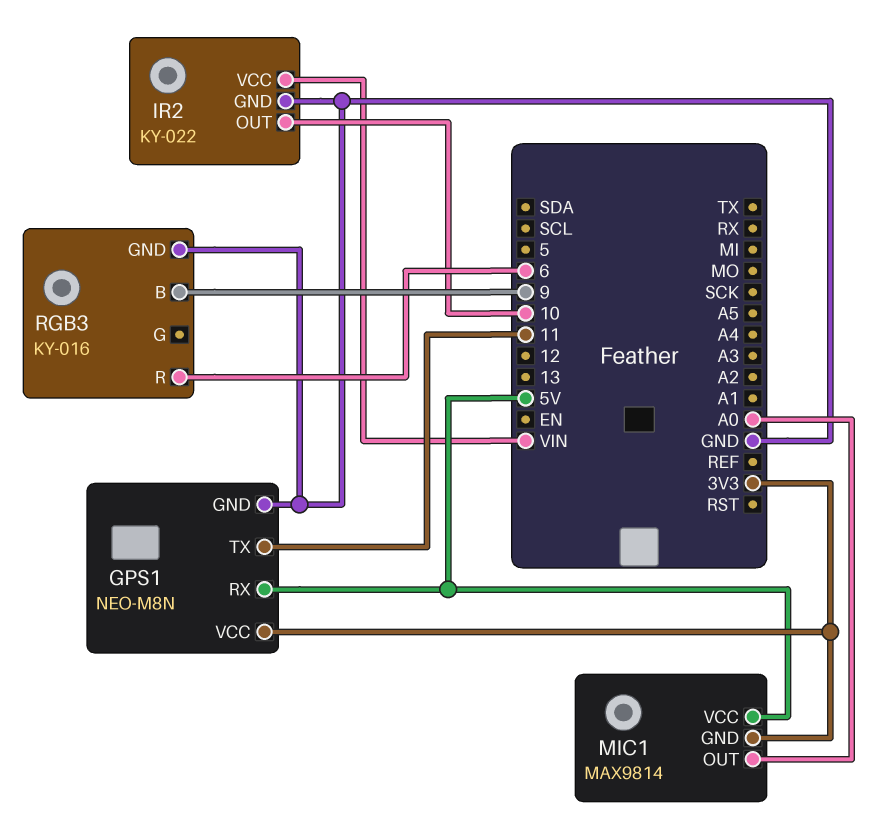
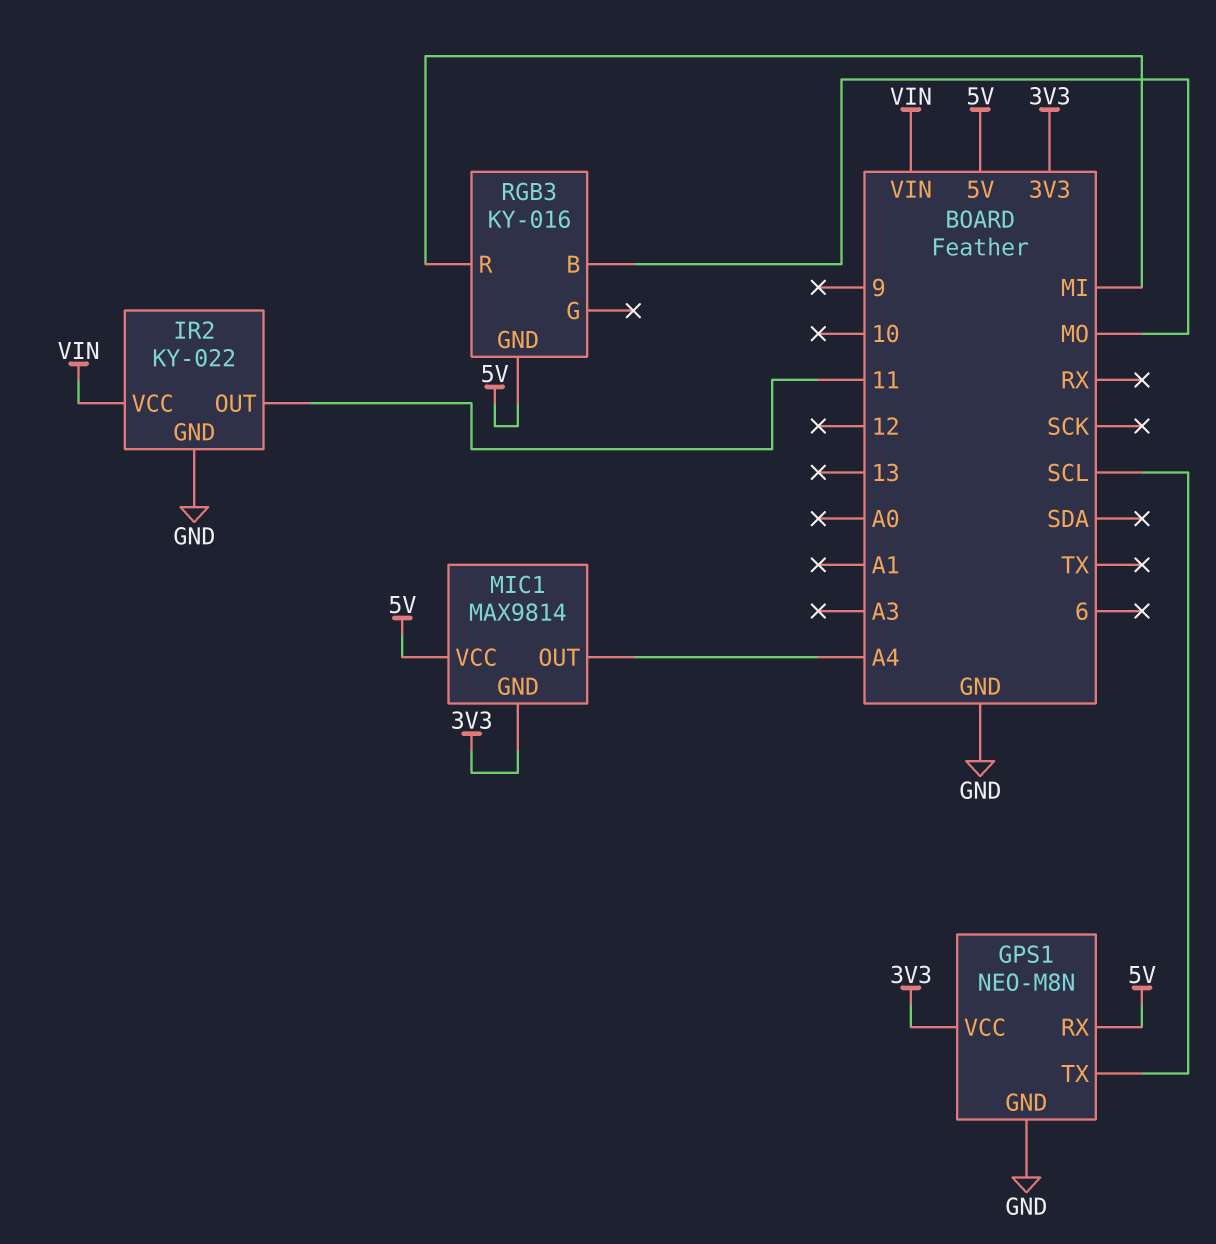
GPS1 pin TX: 11 -> SCL
IR2 pin OUT: 10 -> 11
MIC1 pin OUT: A0 -> A4
RGB3 pin B: 9 -> MO
RGB3 pin GND: GND -> 5V
RGB3 pin R: 6 -> MI

